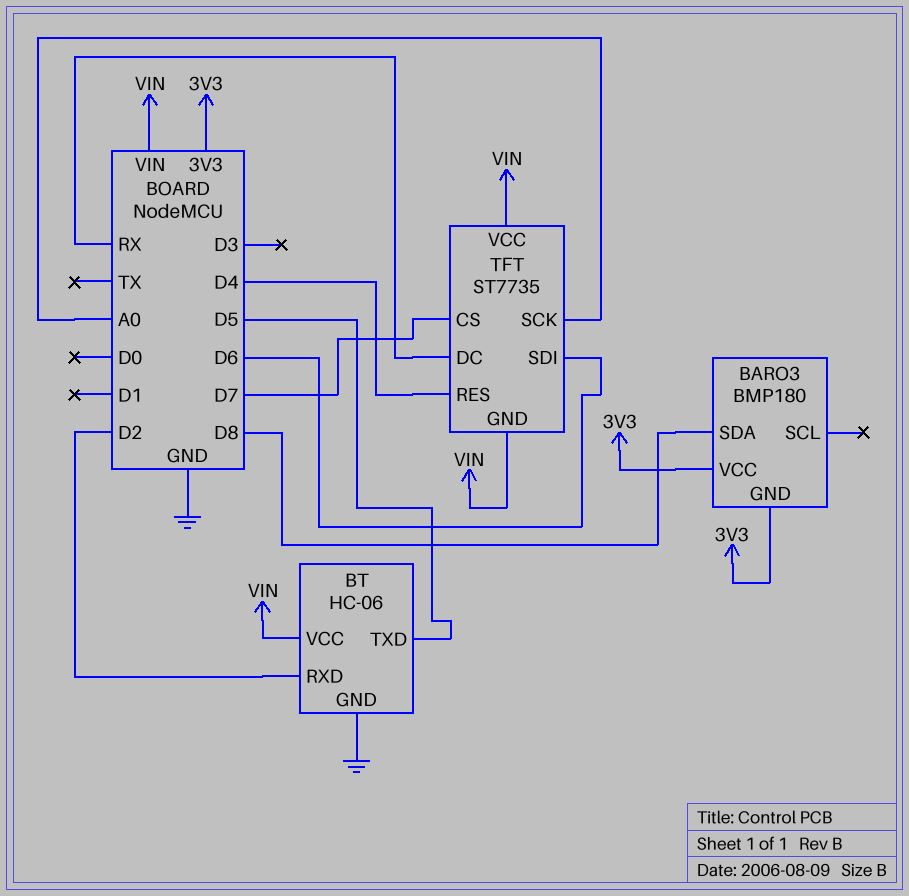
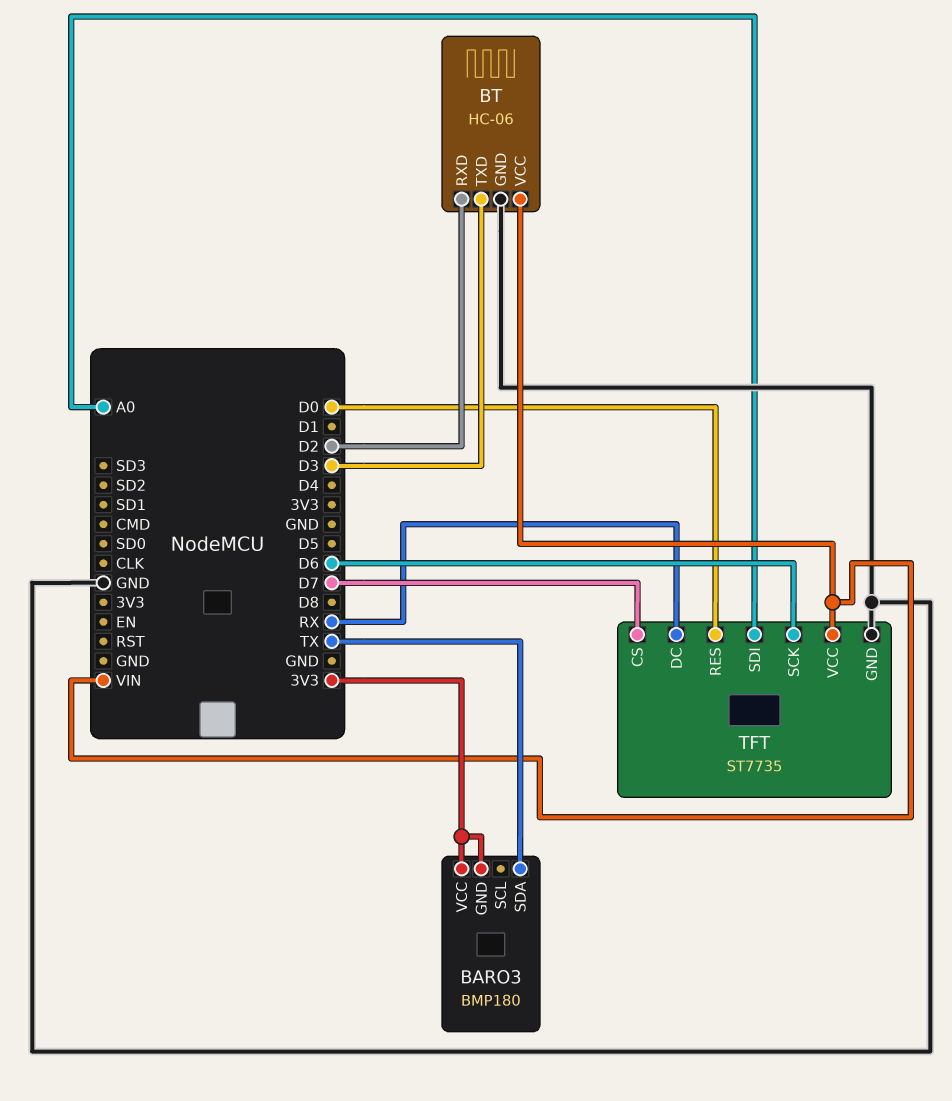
BARO3 pin SDA: D8 -> TX
BT pin TXD: D5 -> D3
TFT pin GND: VIN -> GND
TFT pin RES: D4 -> D0
TFT pin SCK: A0 -> D6
TFT pin SDI: D6 -> A0

